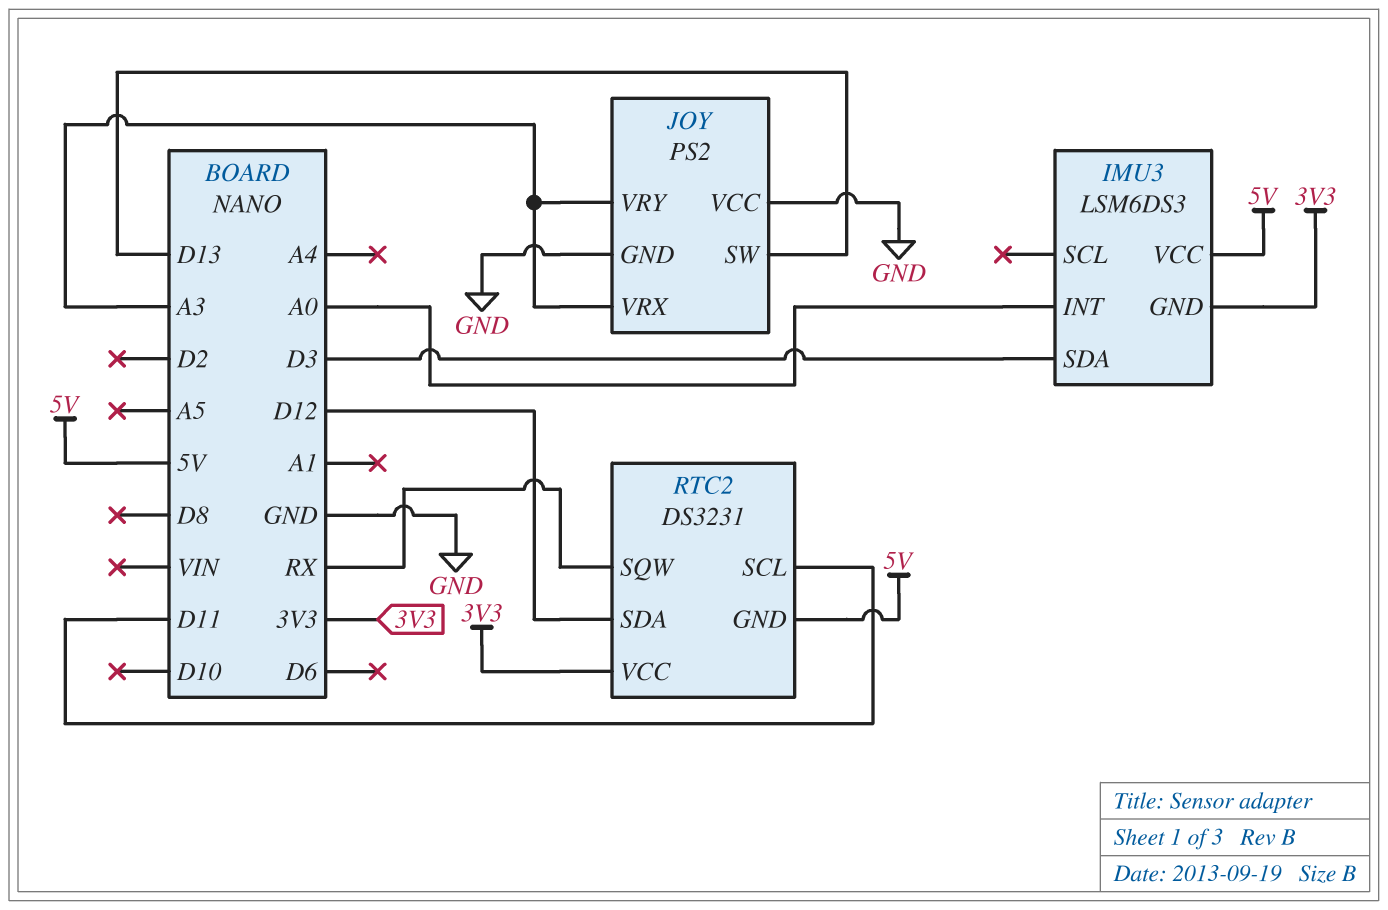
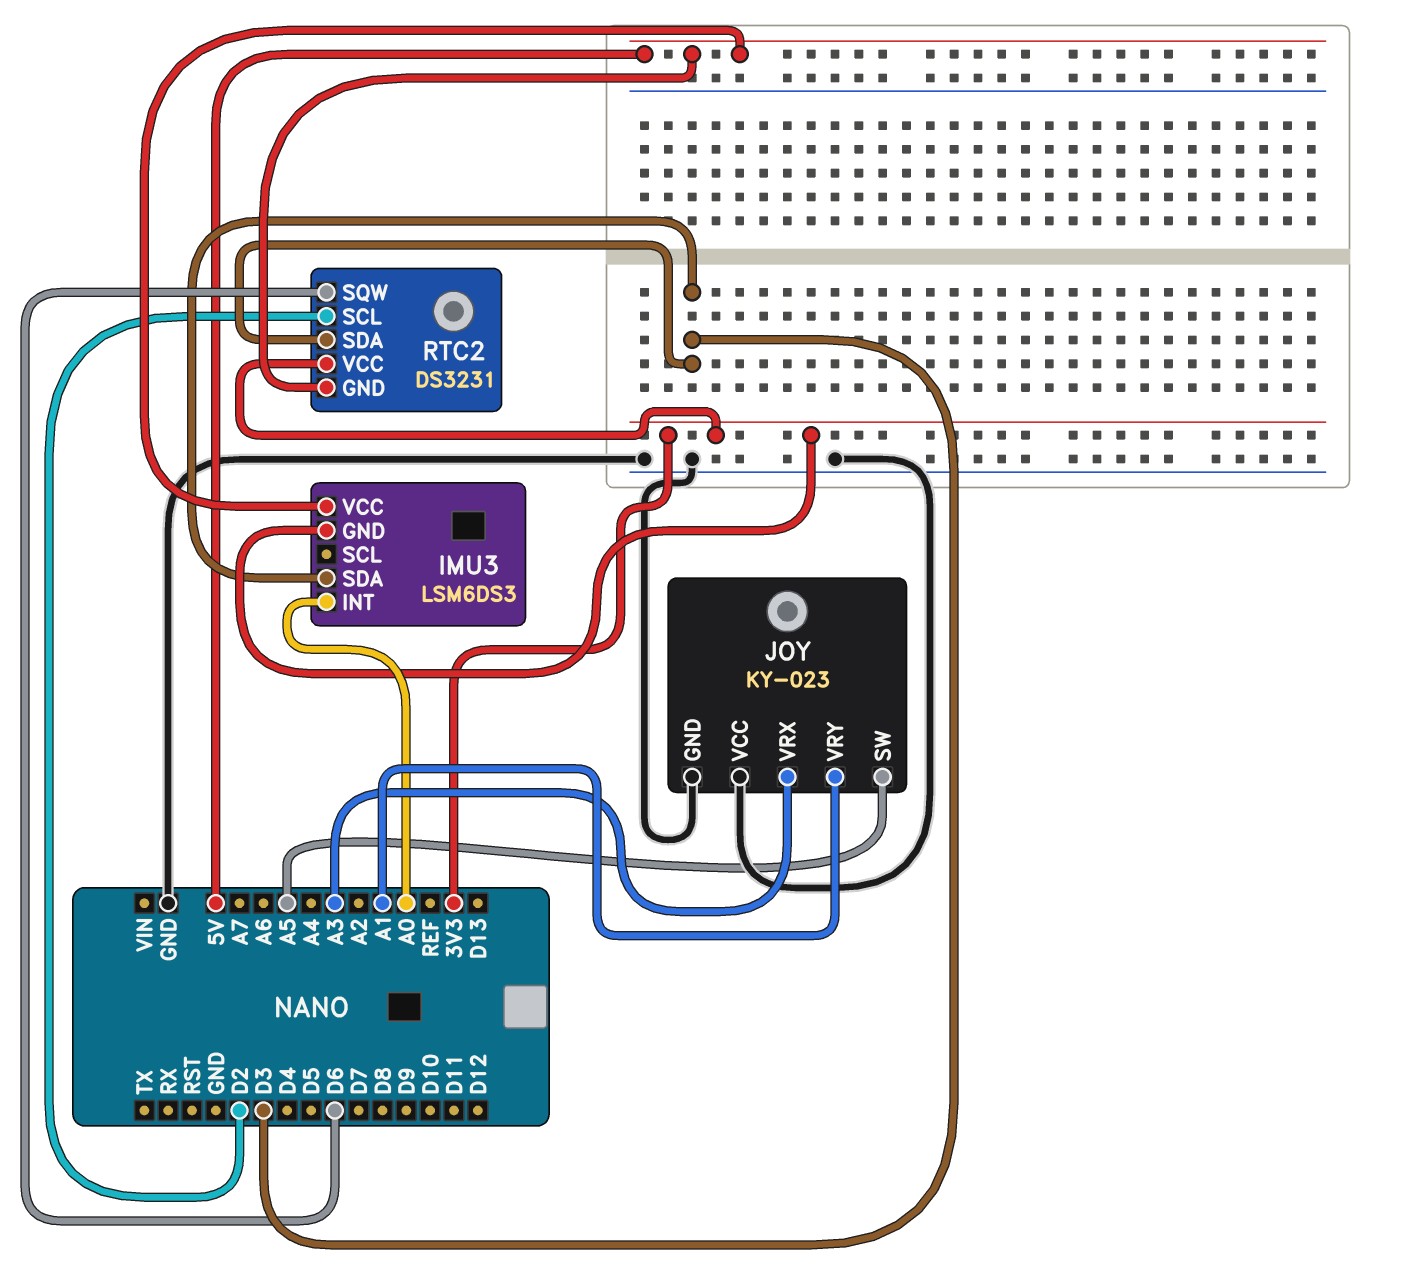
JOY: PS2 -> KY-023
JOY pin SW: D13 -> A5
JOY pin VRY: A3 -> A1
RTC2 pin SCL: D11 -> D2
RTC2 pin SDA: D12 -> D3
RTC2 pin SQW: RX -> D6

